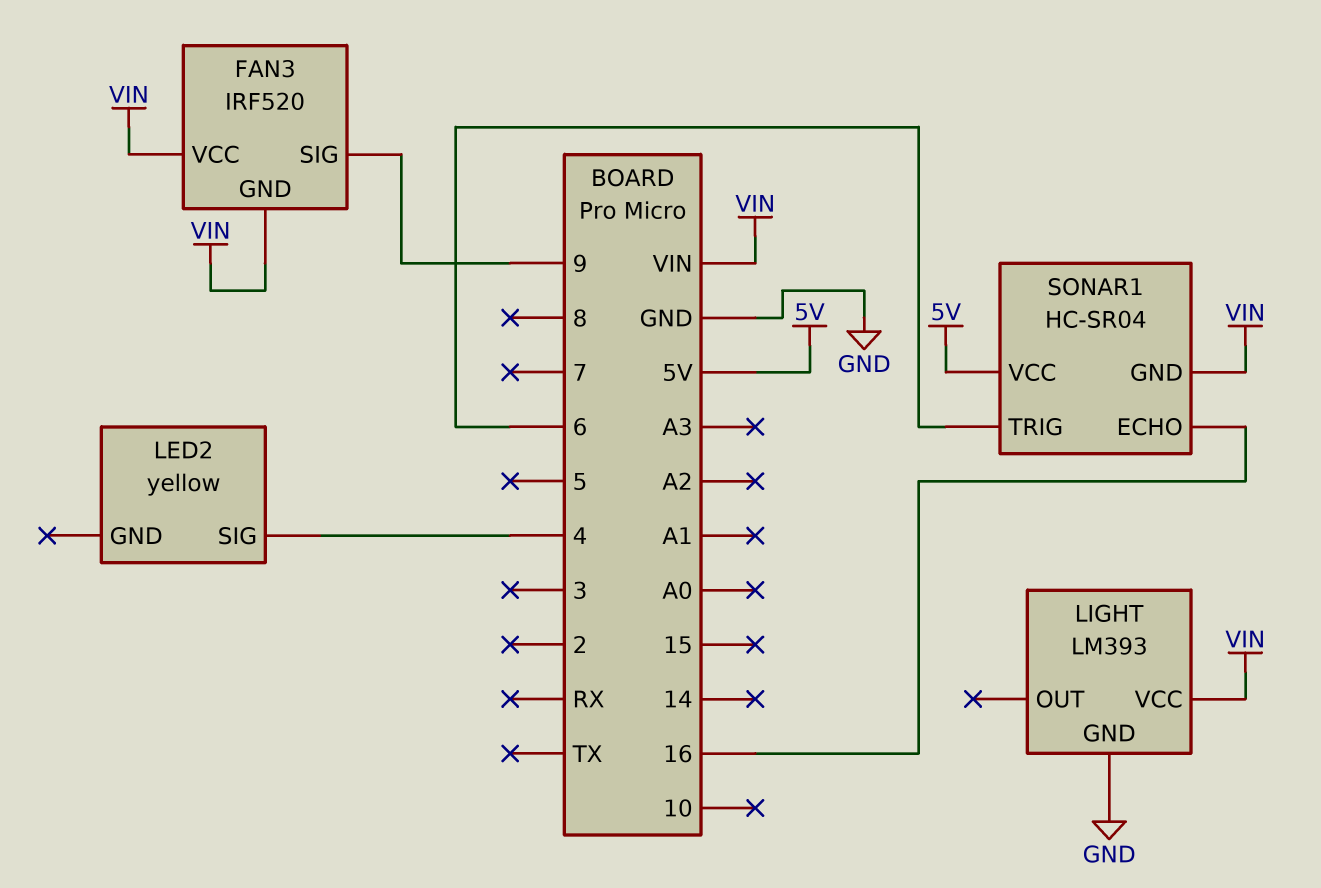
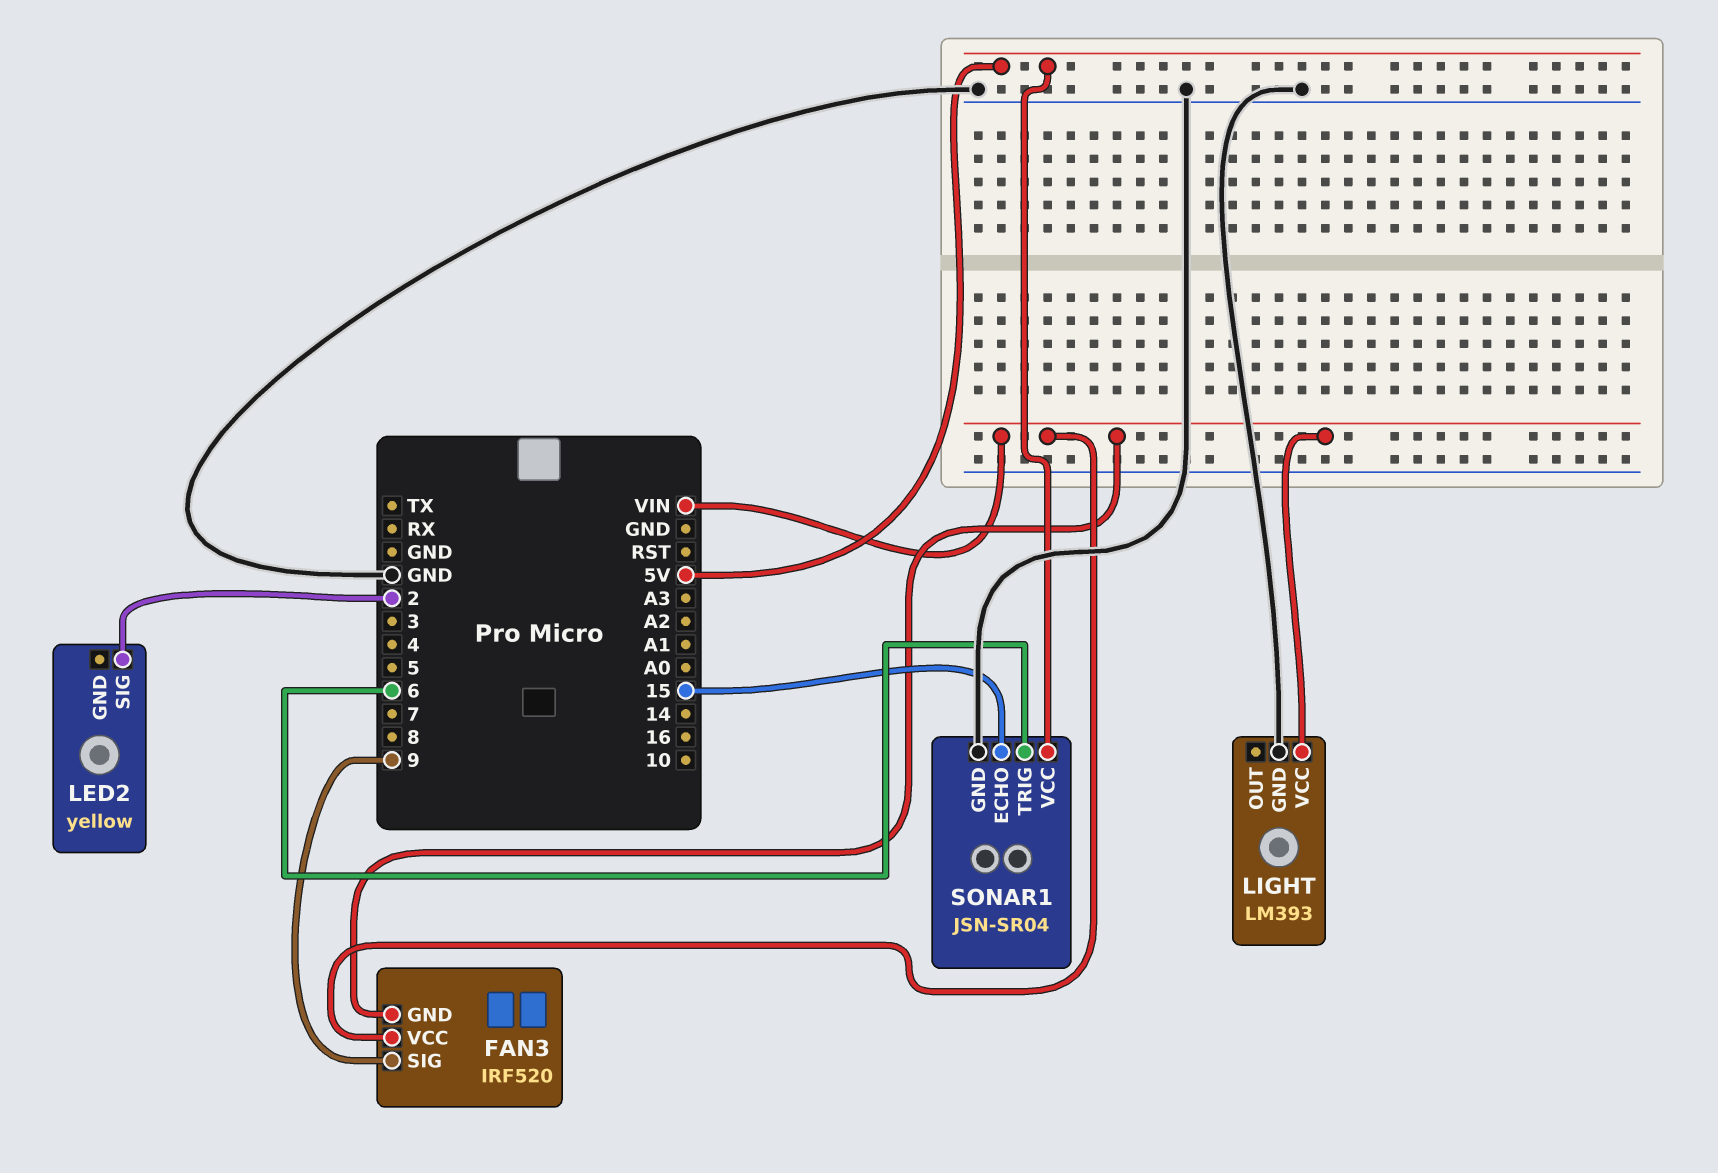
LED2 pin SIG: 4 -> 2
SONAR1: HC-SR04 -> JSN-SR04
SONAR1 pin ECHO: 16 -> 15
SONAR1 pin GND: VIN -> GND

